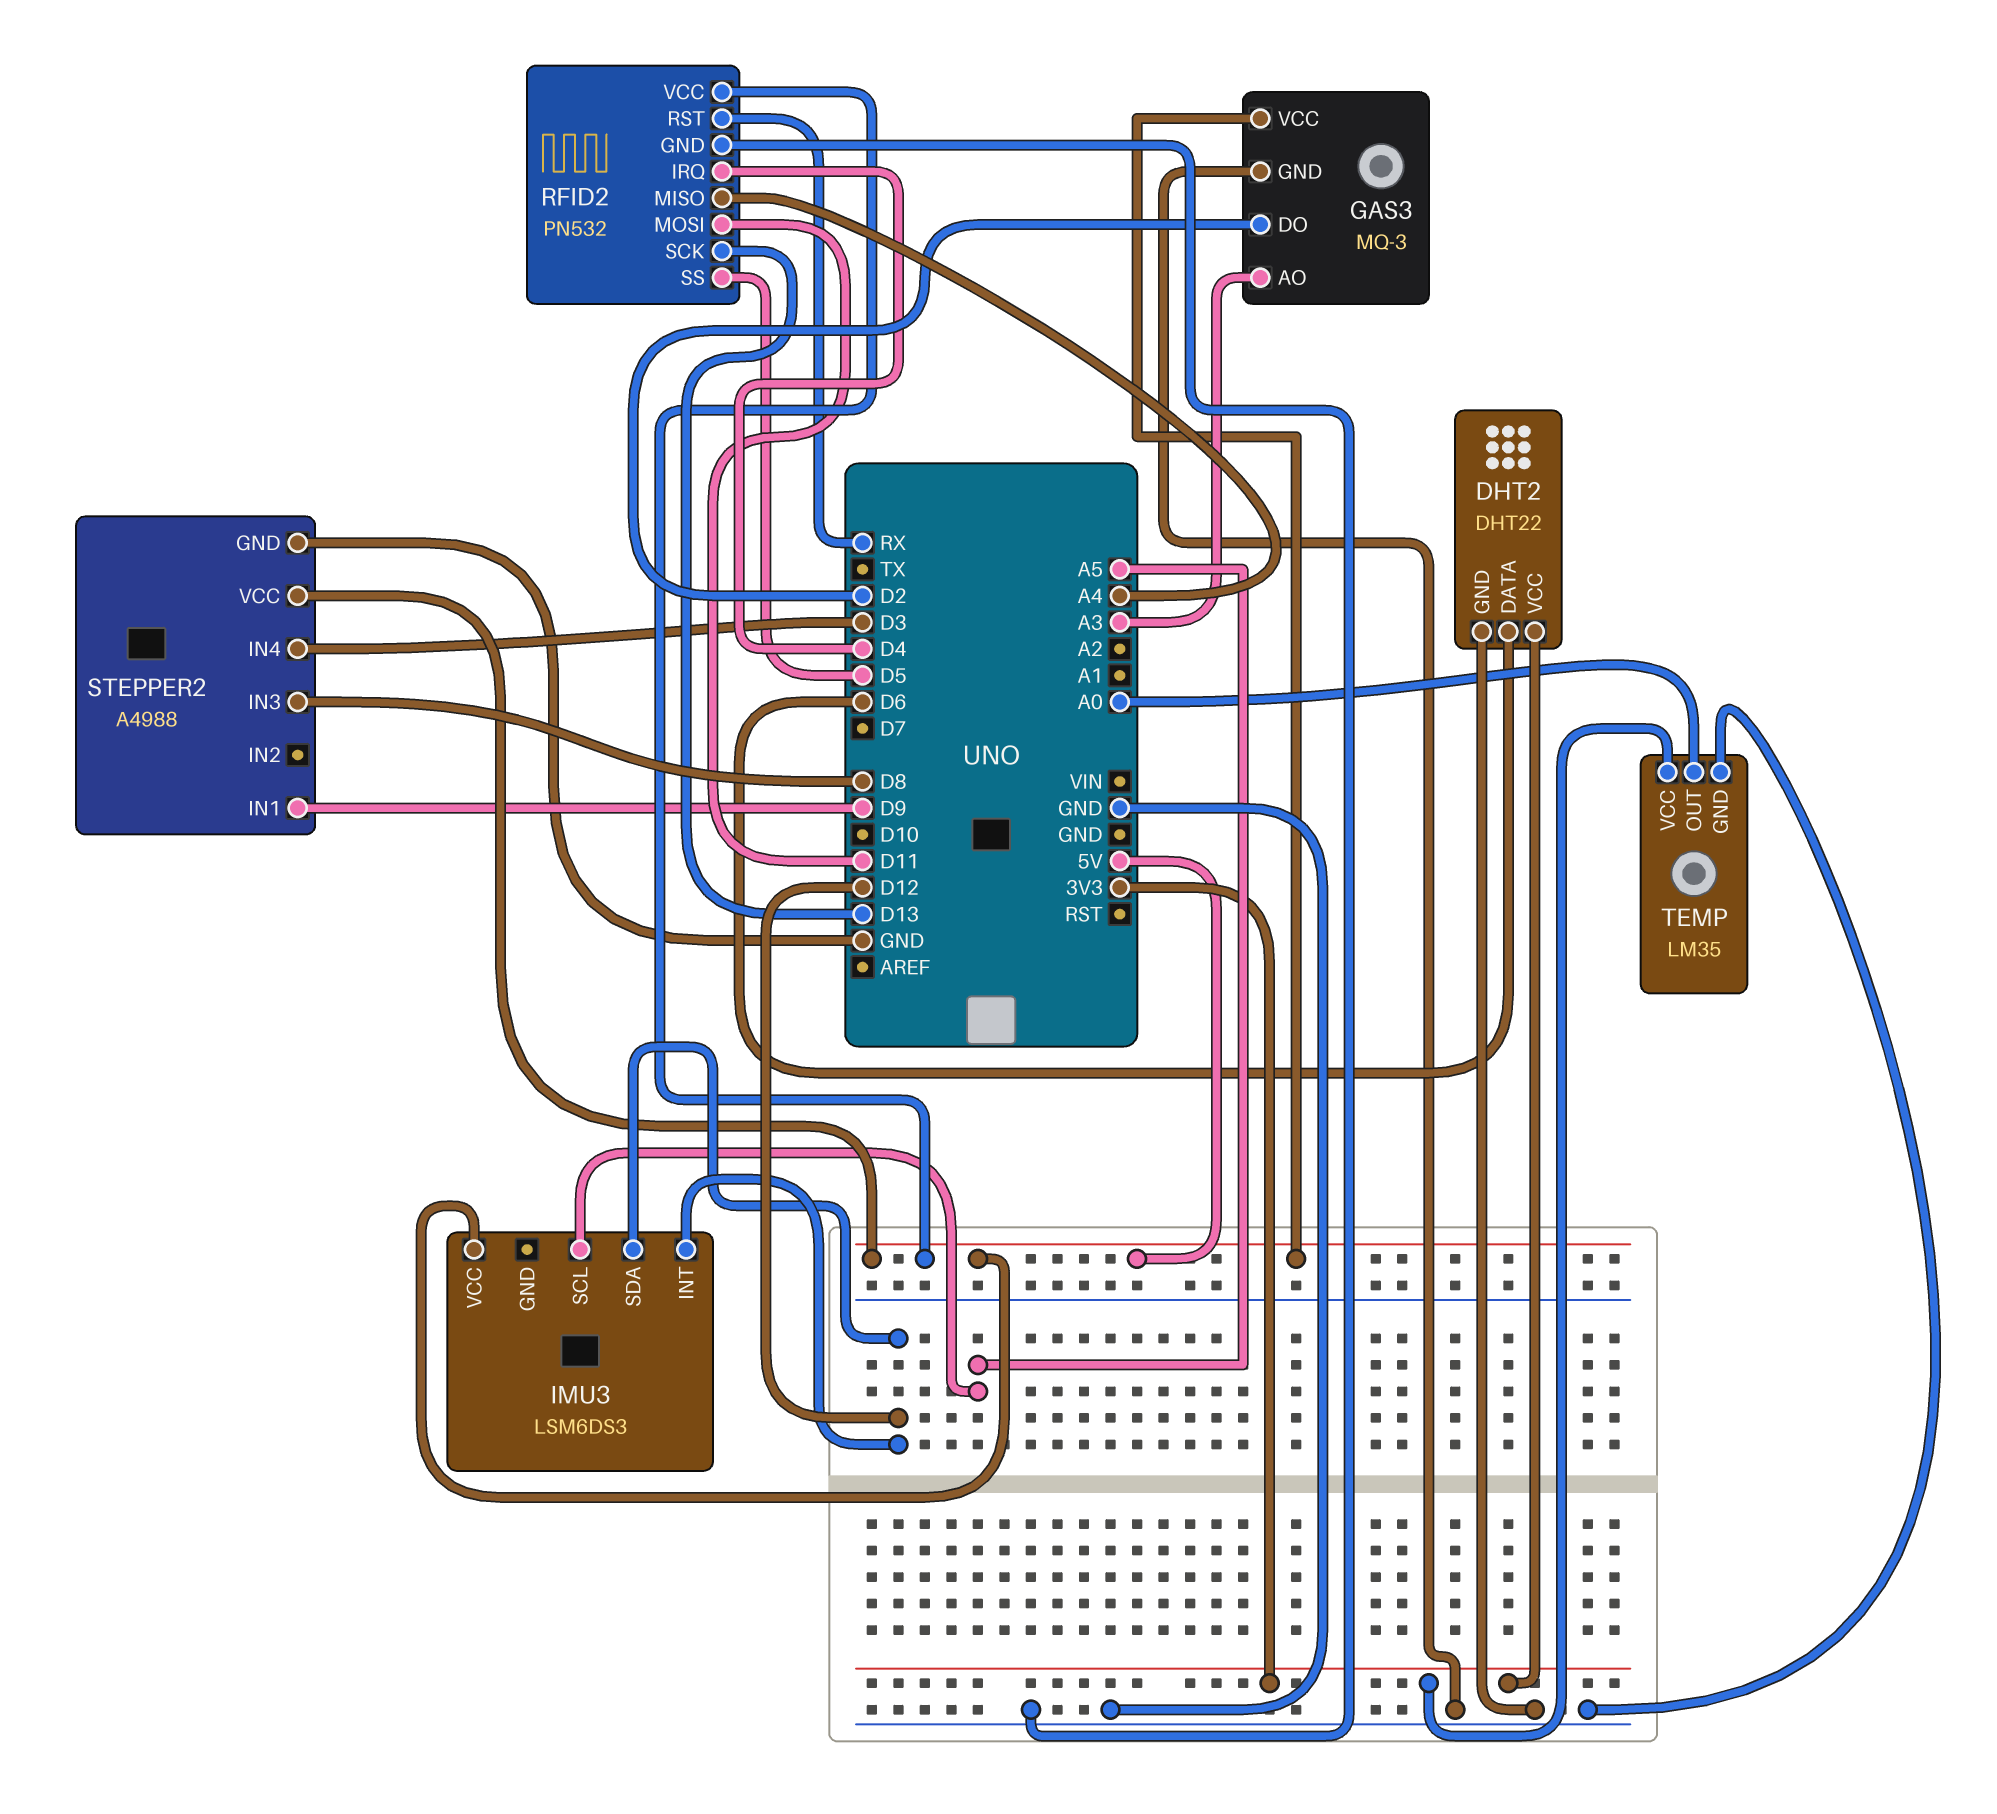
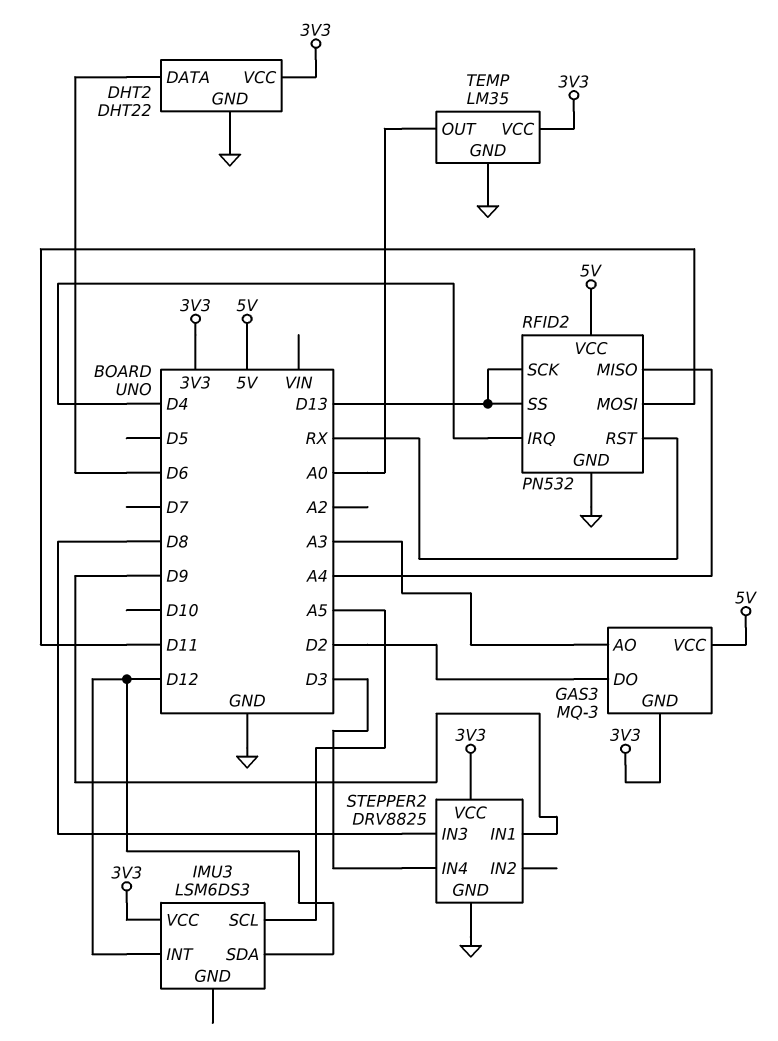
GAS3 pin GND: GND -> 3V3
IMU3 pin VCC: 5V -> 3V3
RFID2 pin SS: D5 -> D13
STEPPER2: A4988 -> DRV8825
STEPPER2 pin VCC: 5V -> 3V3

